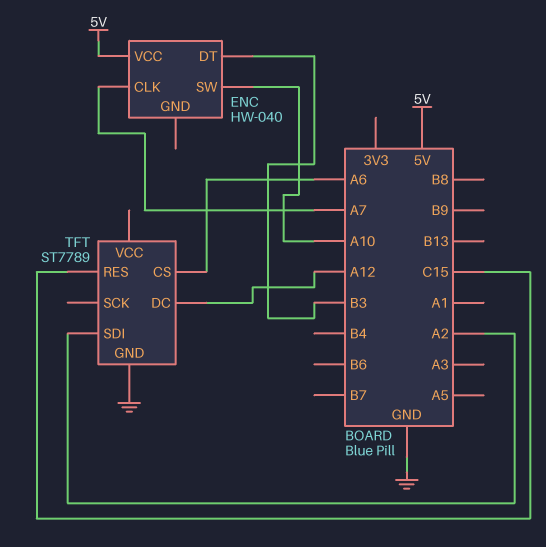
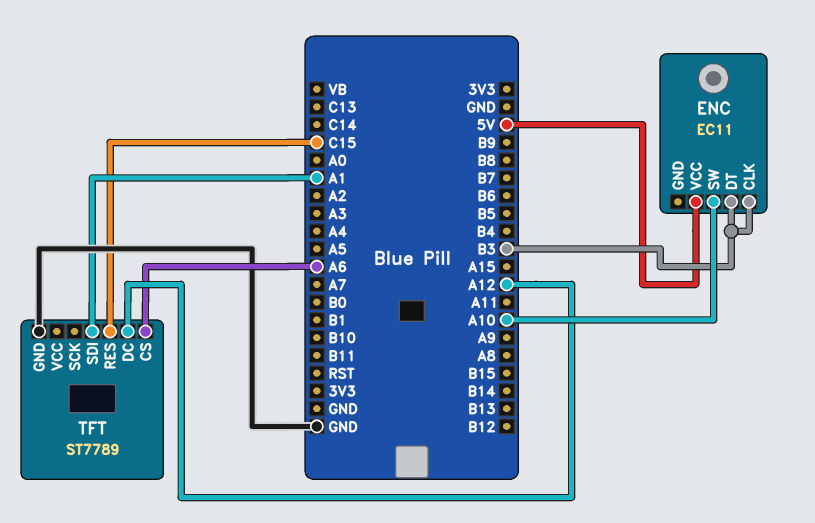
ENC: HW-040 -> EC11
ENC pin CLK: A7 -> B3
TFT pin SDI: A2 -> A1

